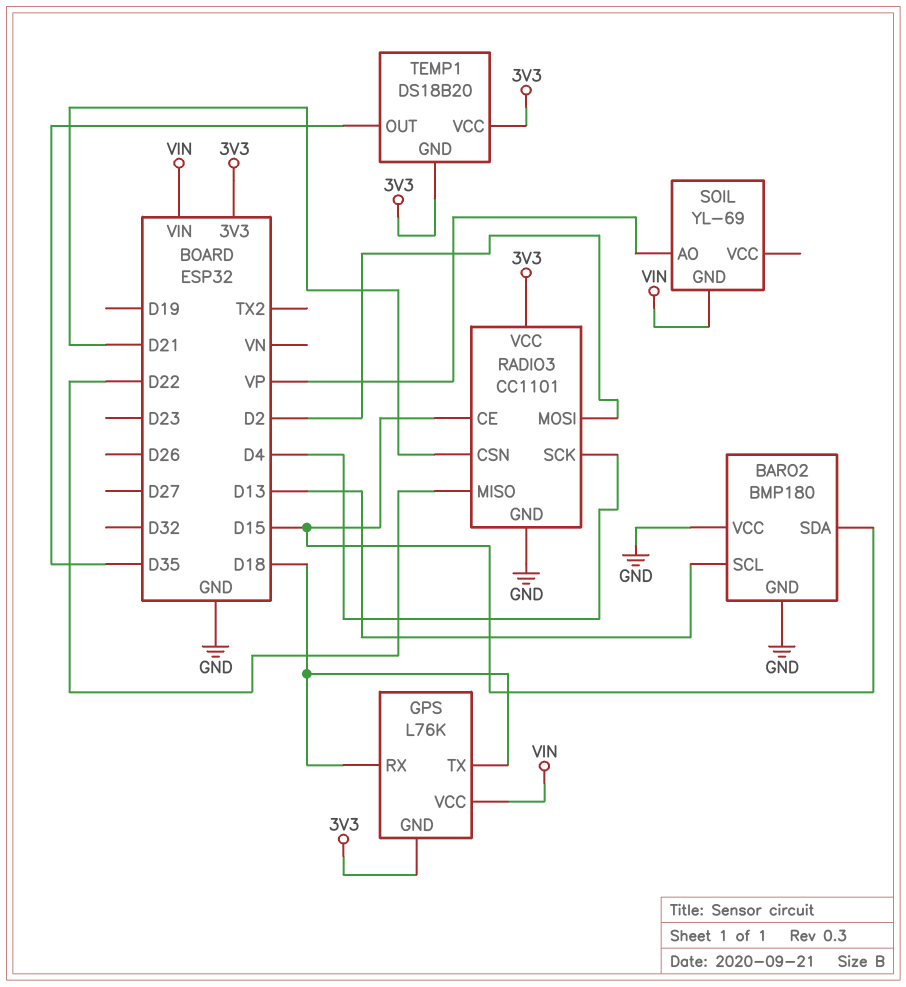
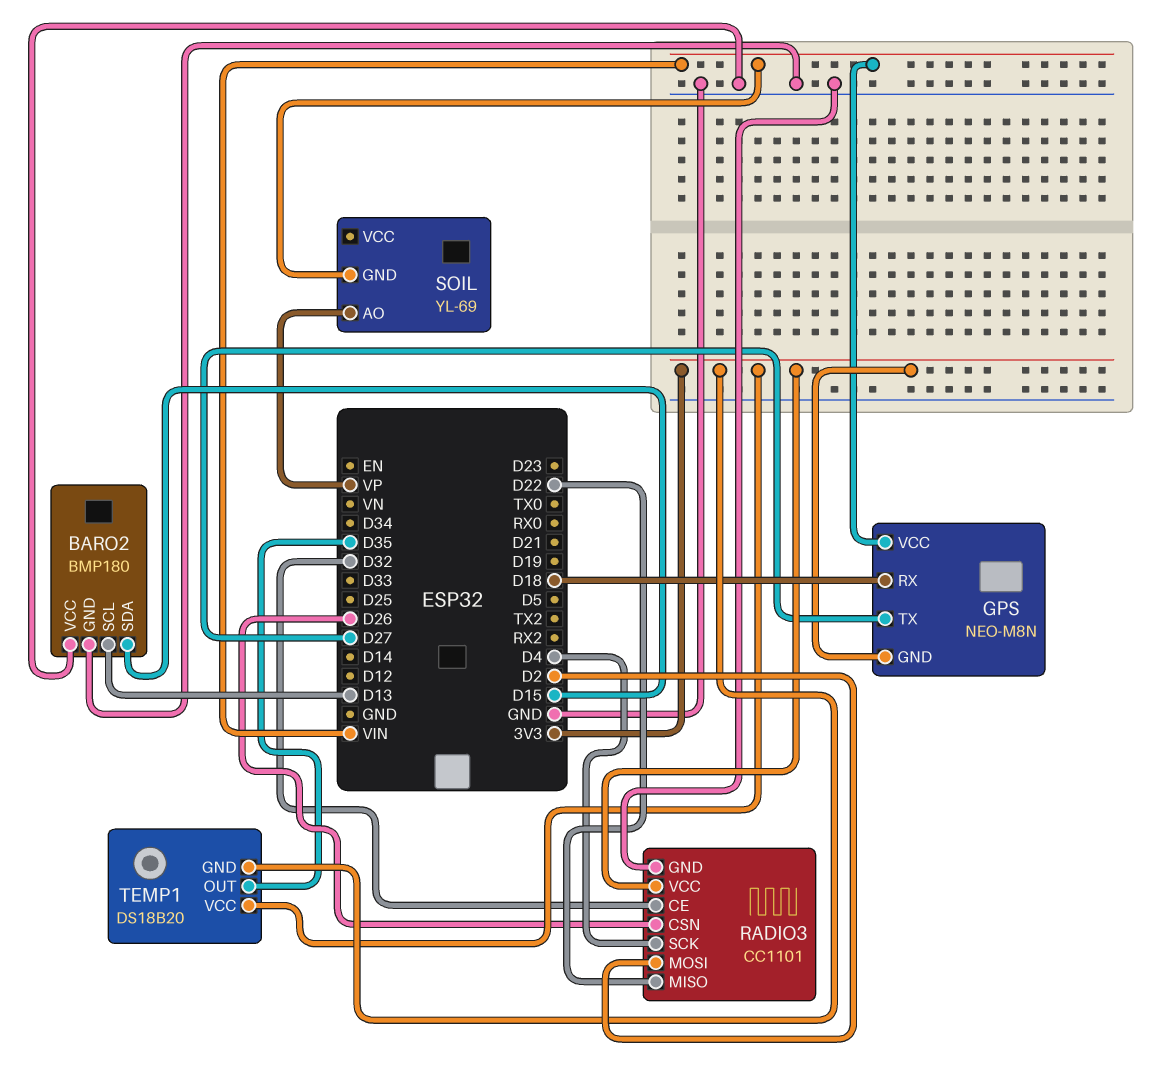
GPS: L76K -> NEO-M8N
GPS pin TX: D18 -> D27
RADIO3 pin CE: D15 -> D32
RADIO3 pin CSN: D21 -> D26

